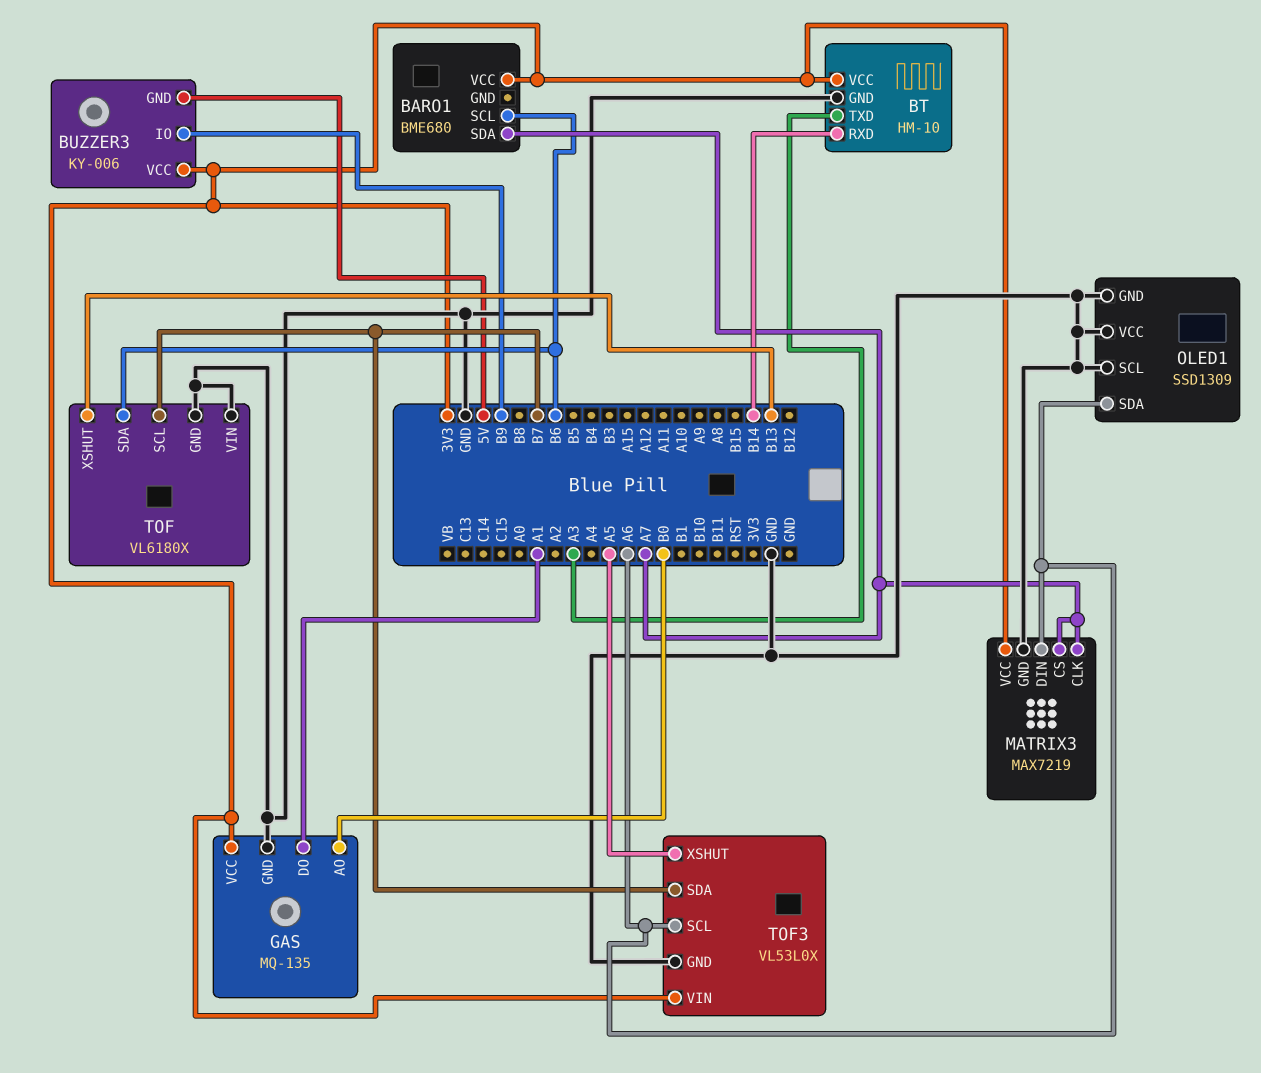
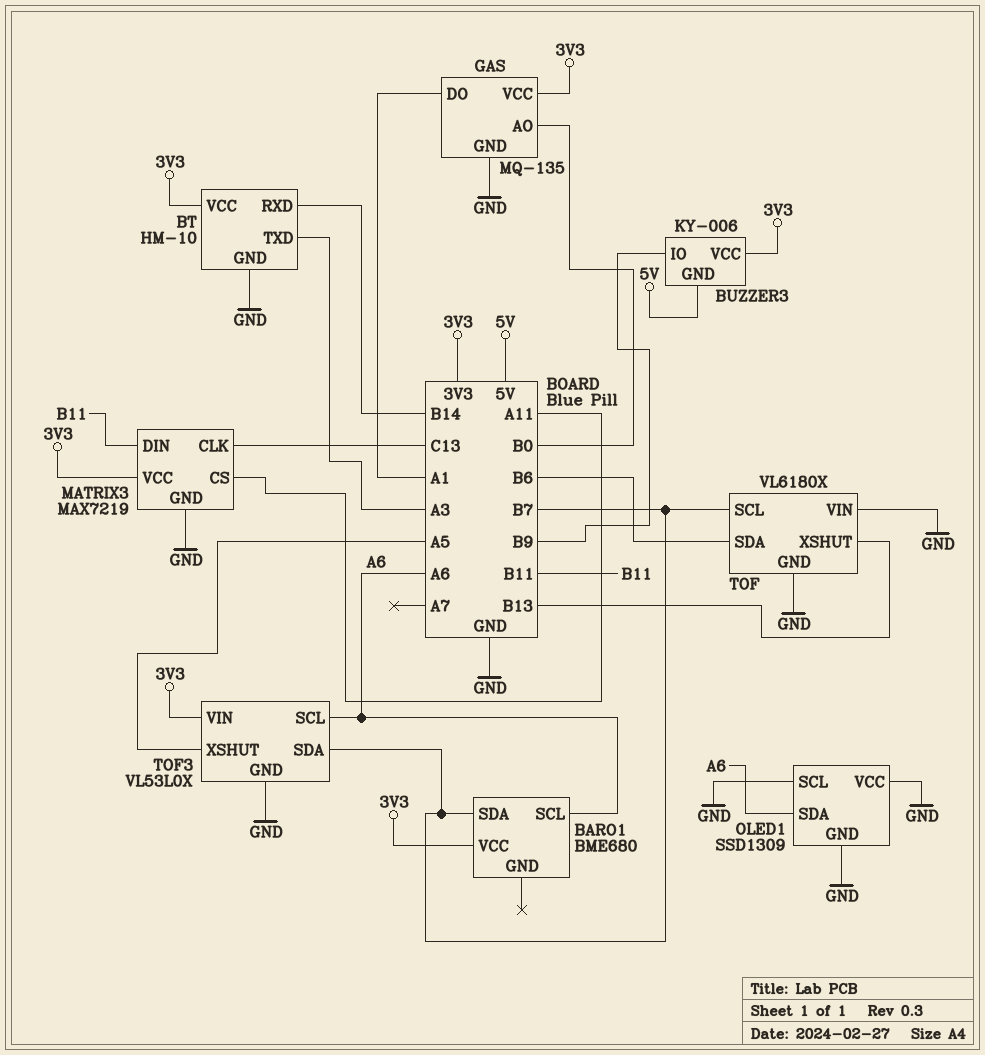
BARO1 pin SCL: B6 -> A6
BARO1 pin SDA: A7 -> B7
MATRIX3 pin CLK: A7 -> C13
MATRIX3 pin CS: A7 -> A11
MATRIX3 pin DIN: A6 -> B11

